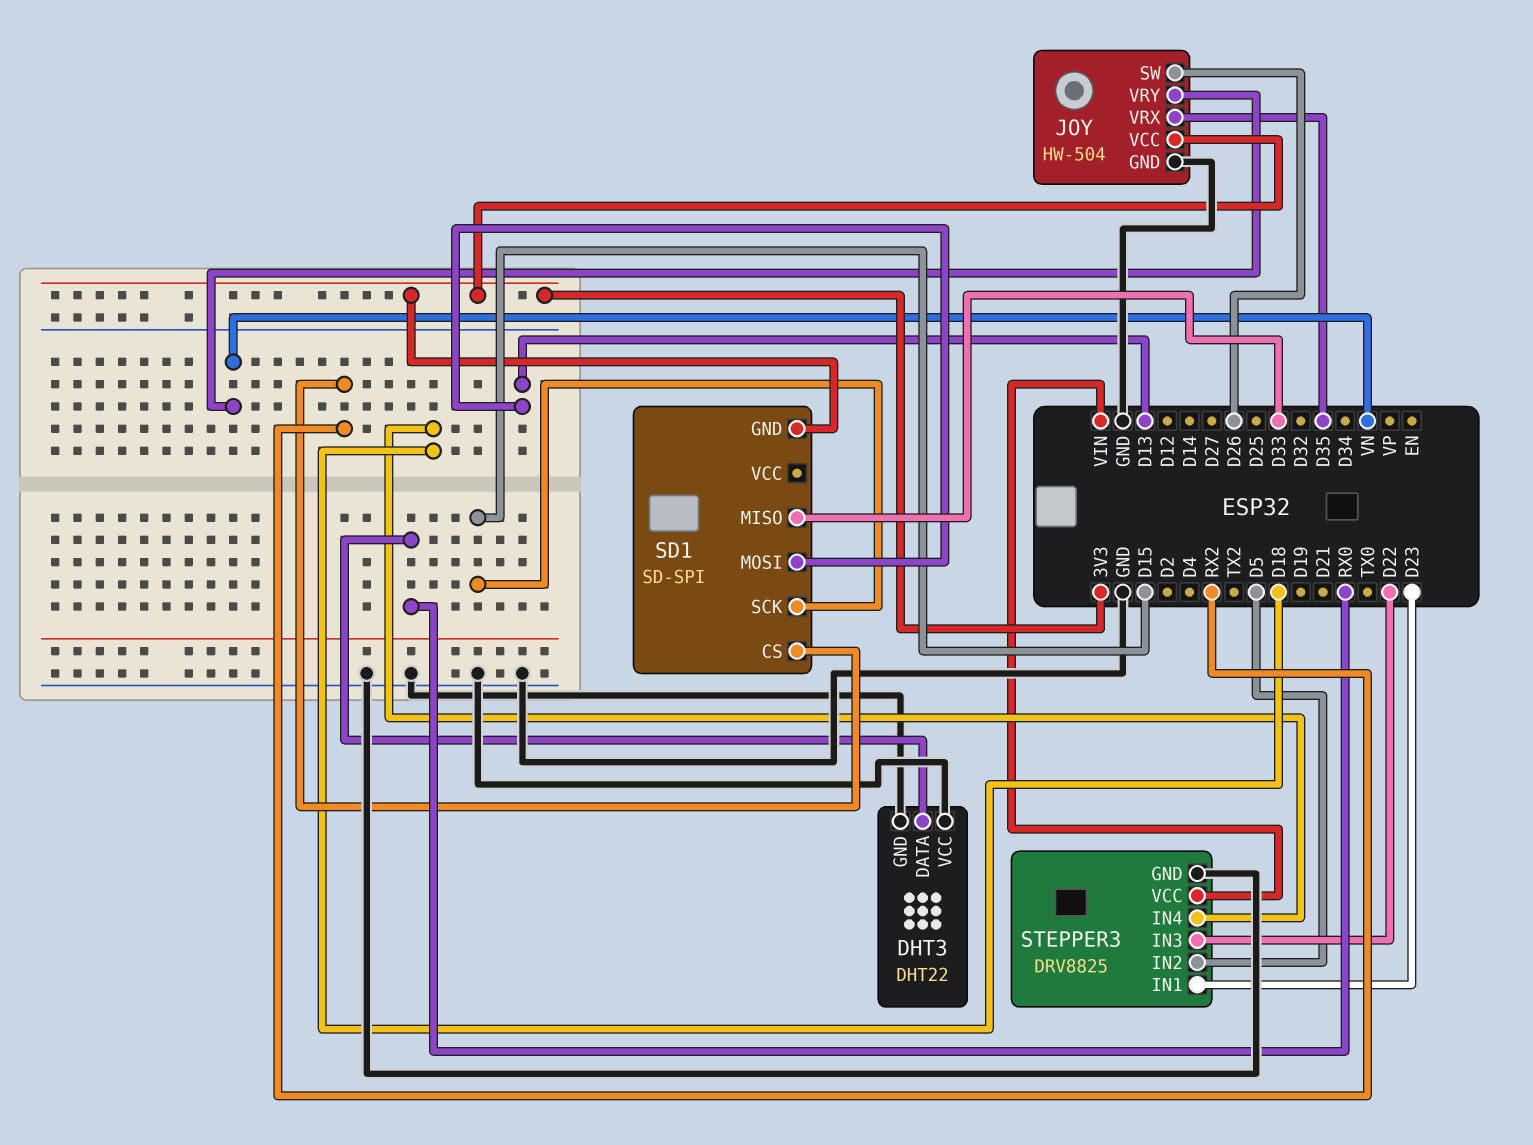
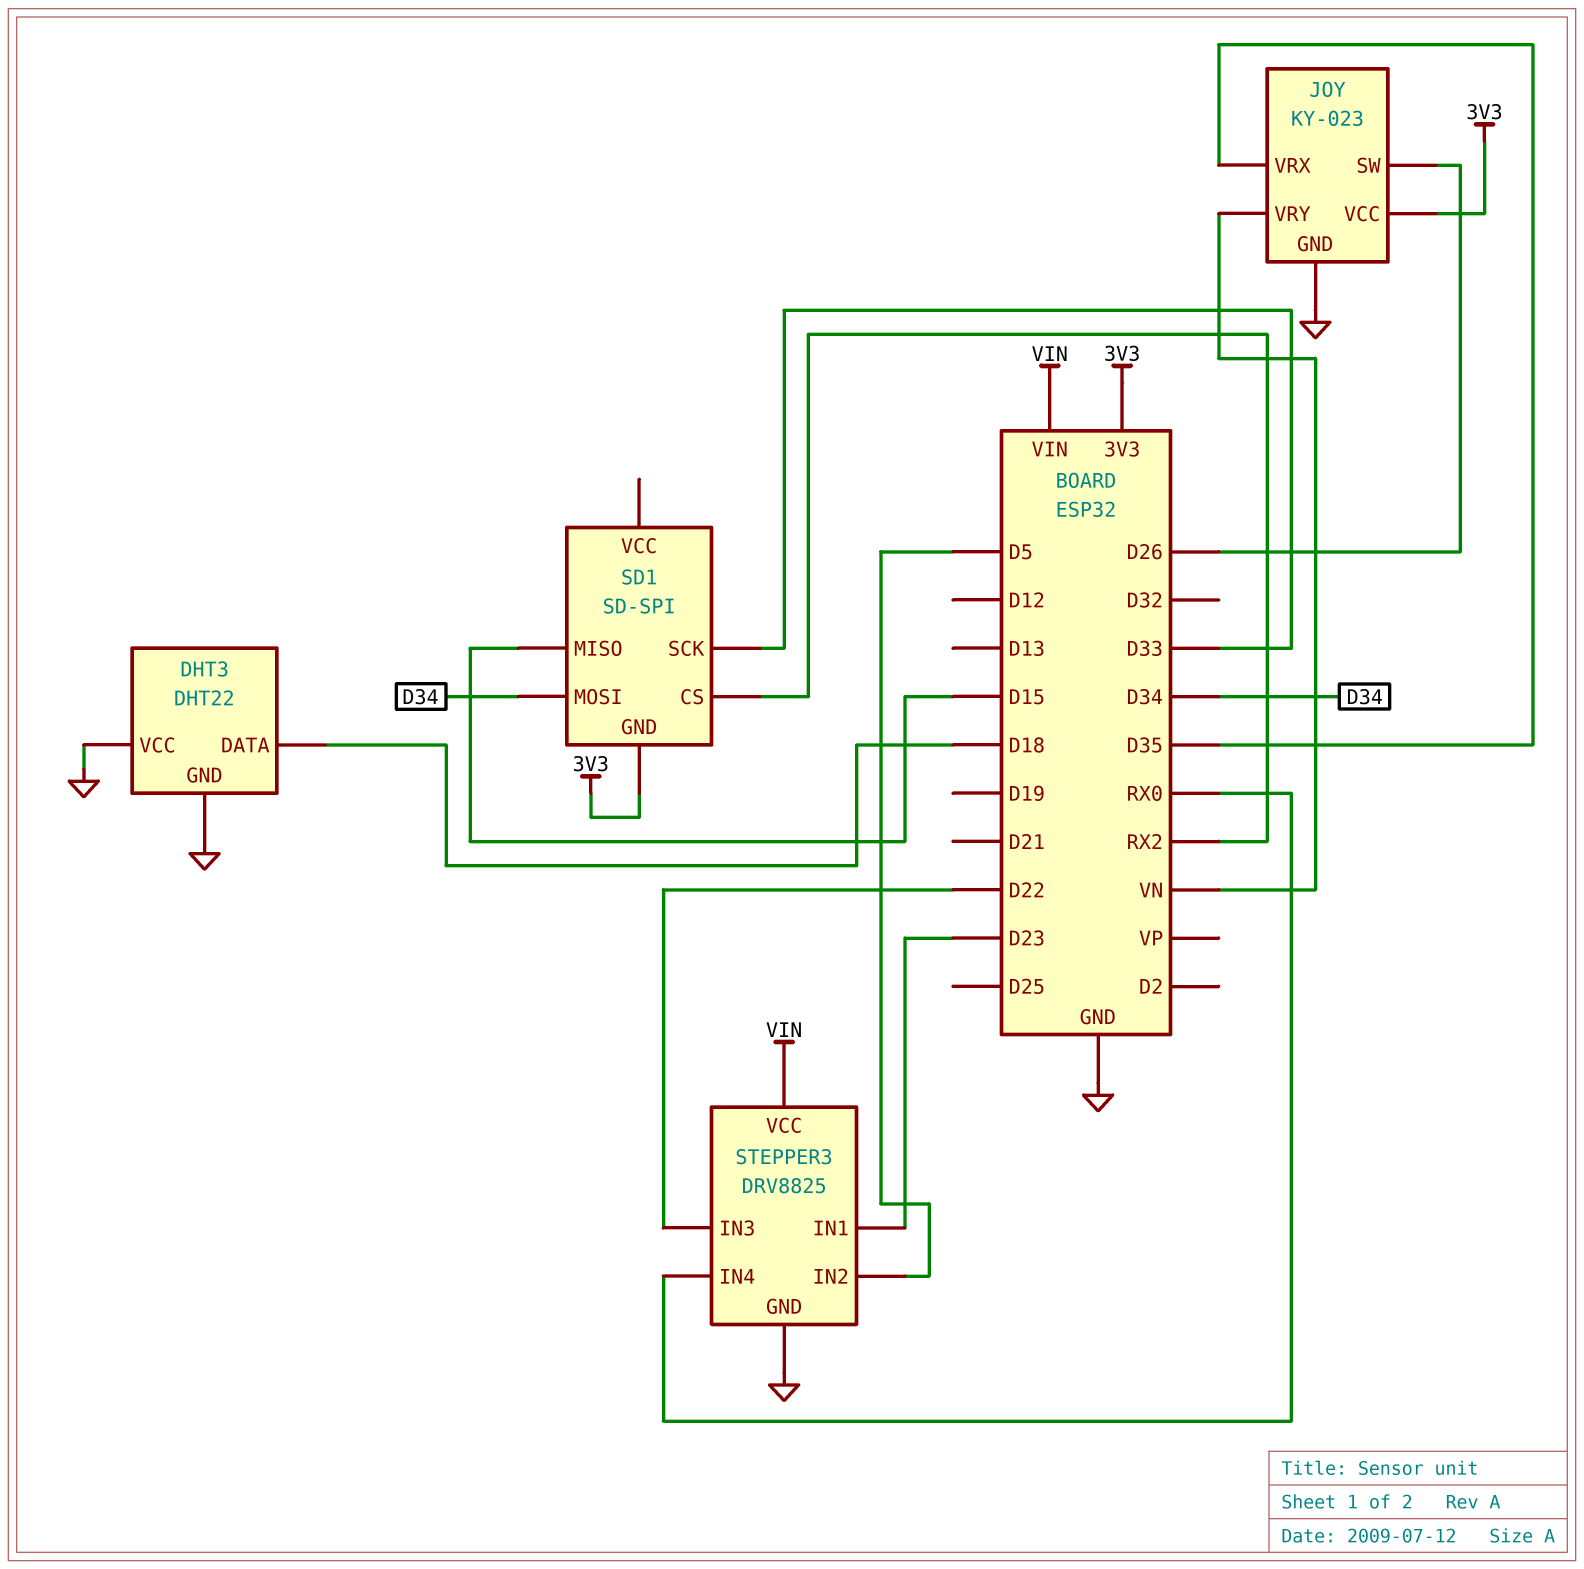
DHT3 pin DATA: RX0 -> D18
JOY: HW-504 -> KY-023
SD1 pin MISO: D33 -> D15
SD1 pin MOSI: D13 -> D34
SD1 pin SCK: D15 -> D33
STEPPER3 pin IN4: D18 -> RX0

